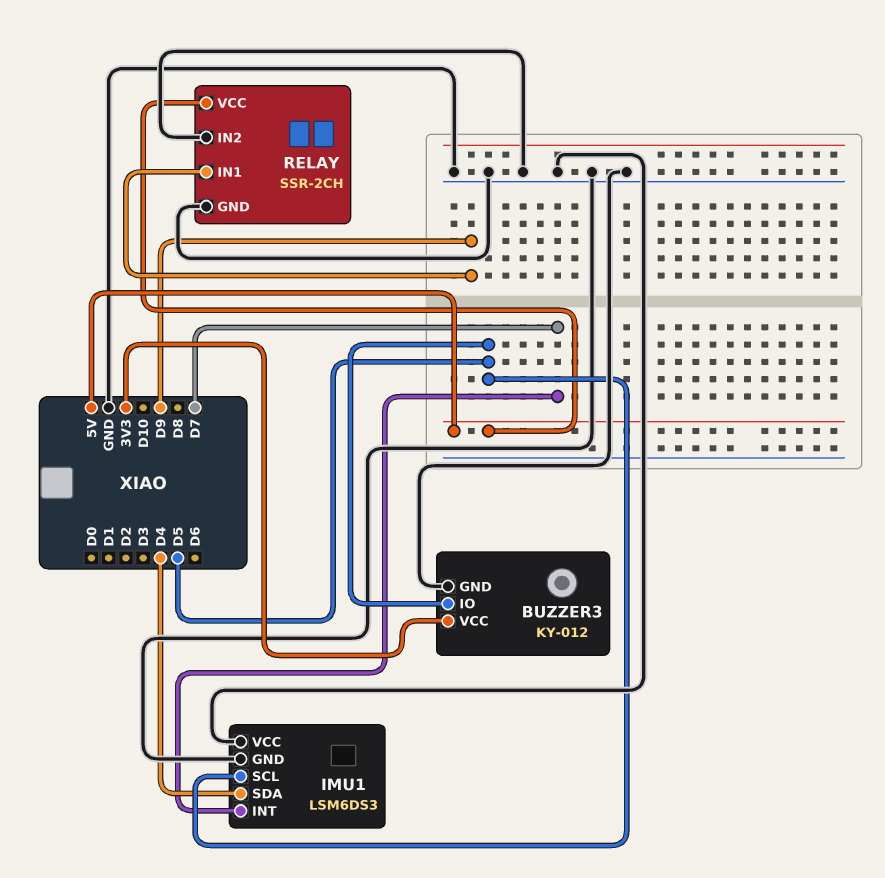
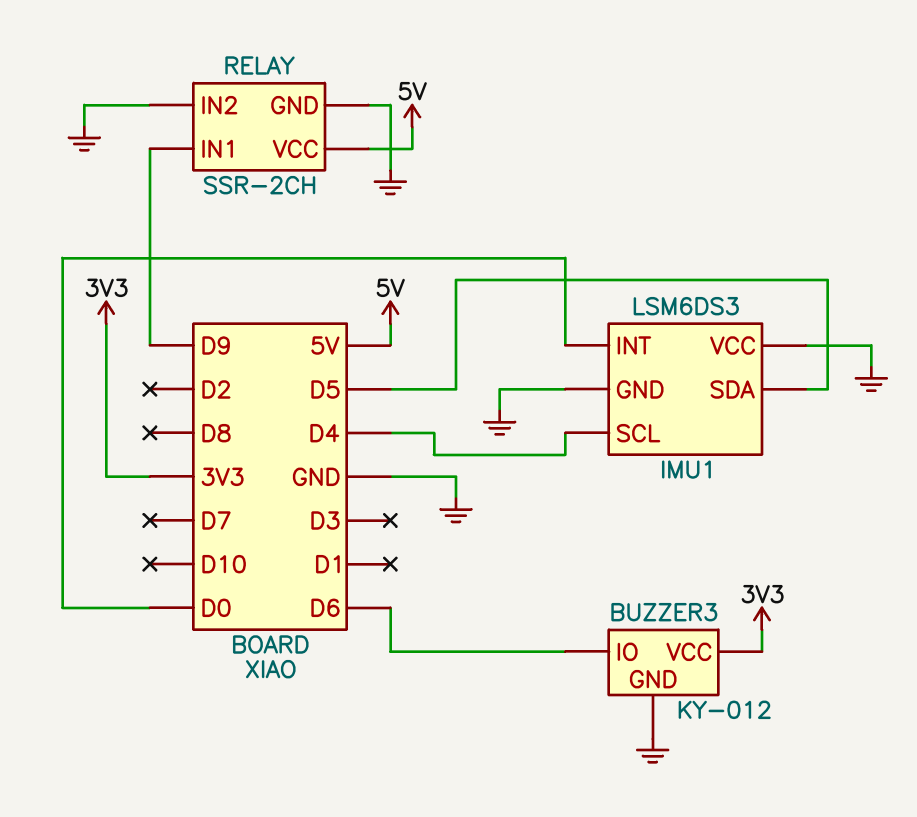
BUZZER3 pin IO: D5 -> D6
IMU1 pin INT: D7 -> D0
IMU1 pin SCL: D5 -> D4
IMU1 pin SDA: D4 -> D5

